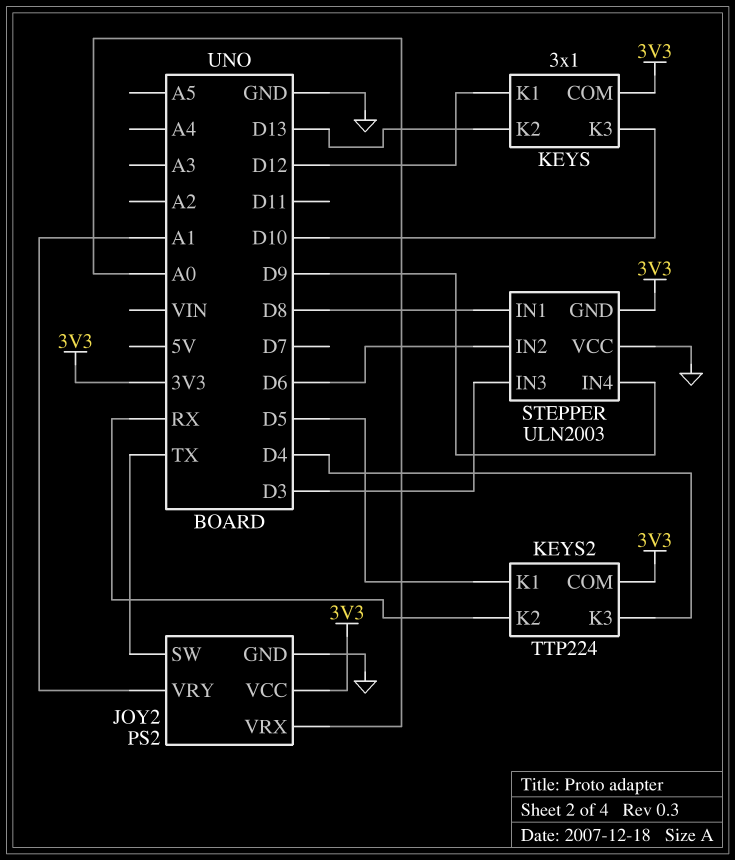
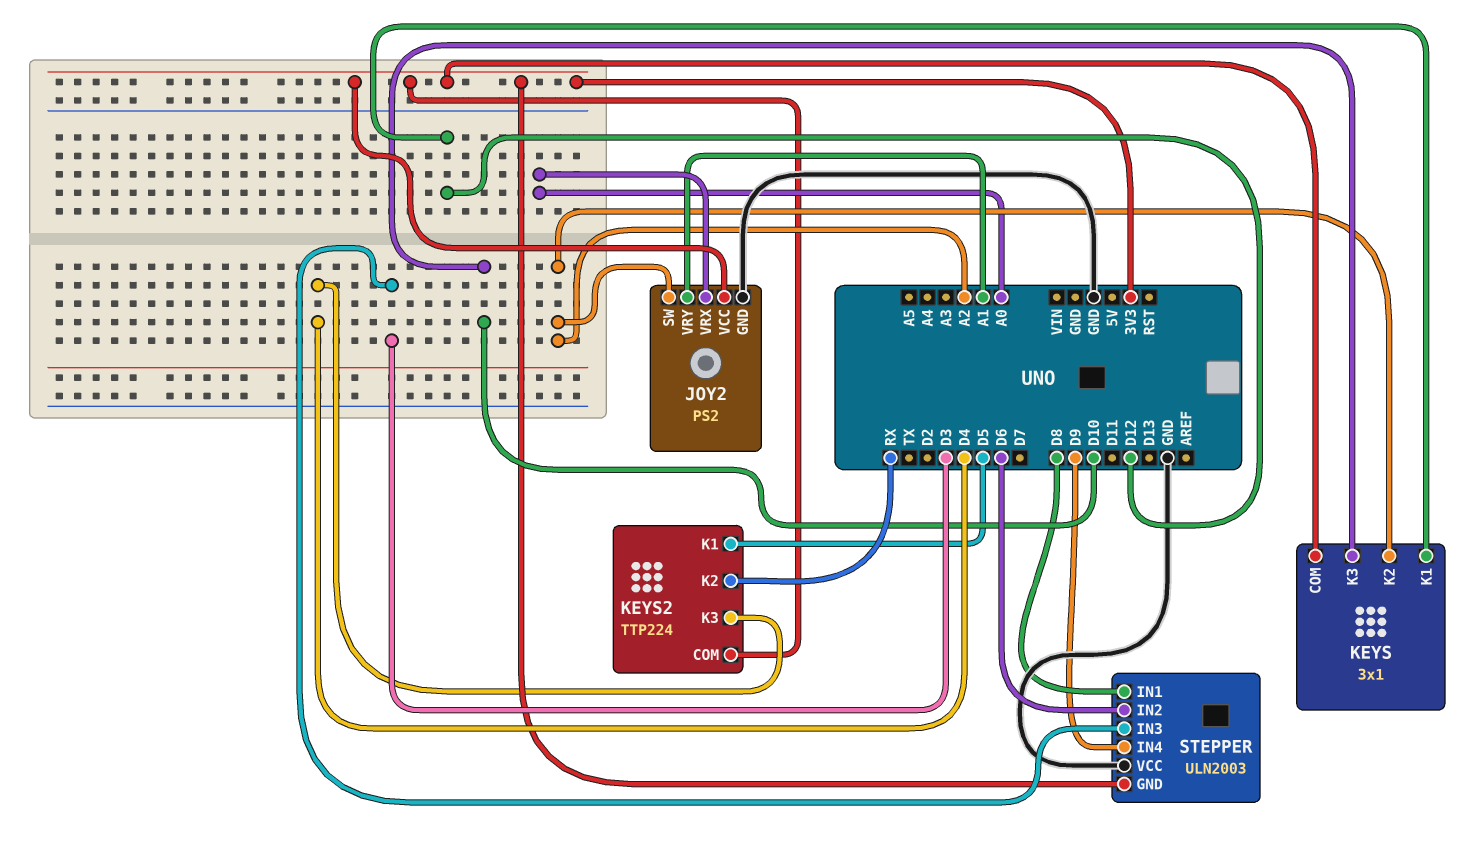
JOY2 pin SW: TX -> A2
KEYS pin K2: D13 -> A2

